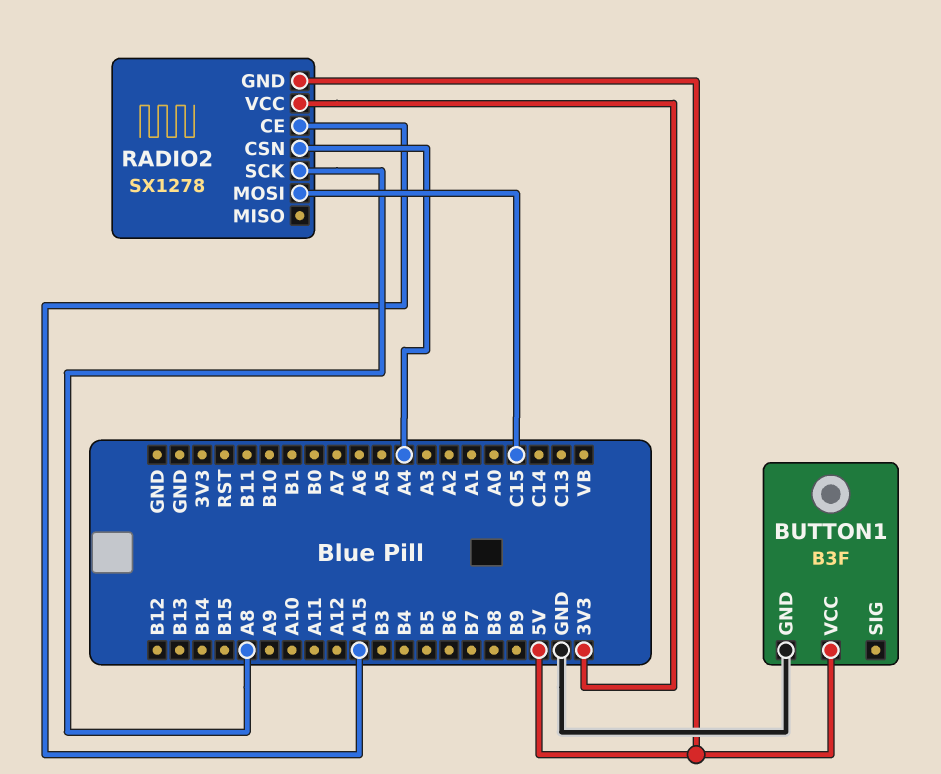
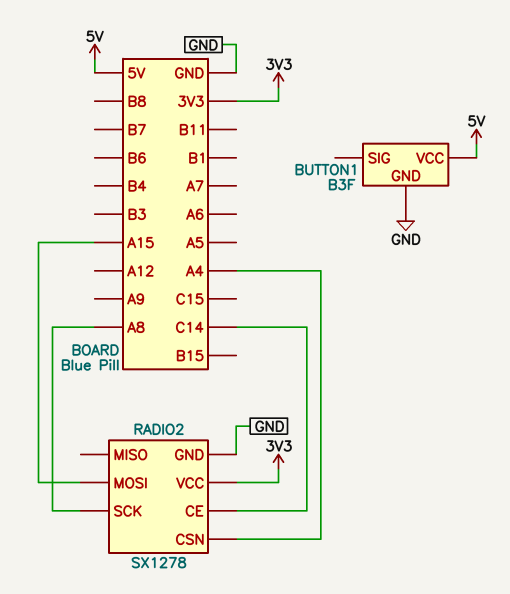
RADIO2 pin CE: A15 -> C14
RADIO2 pin GND: 5V -> GND
RADIO2 pin MOSI: C15 -> A15

